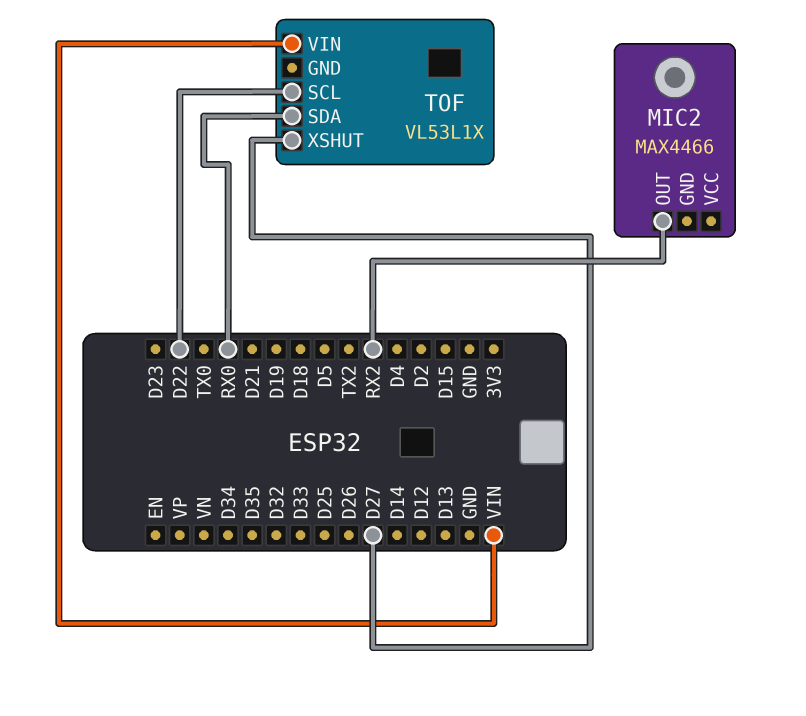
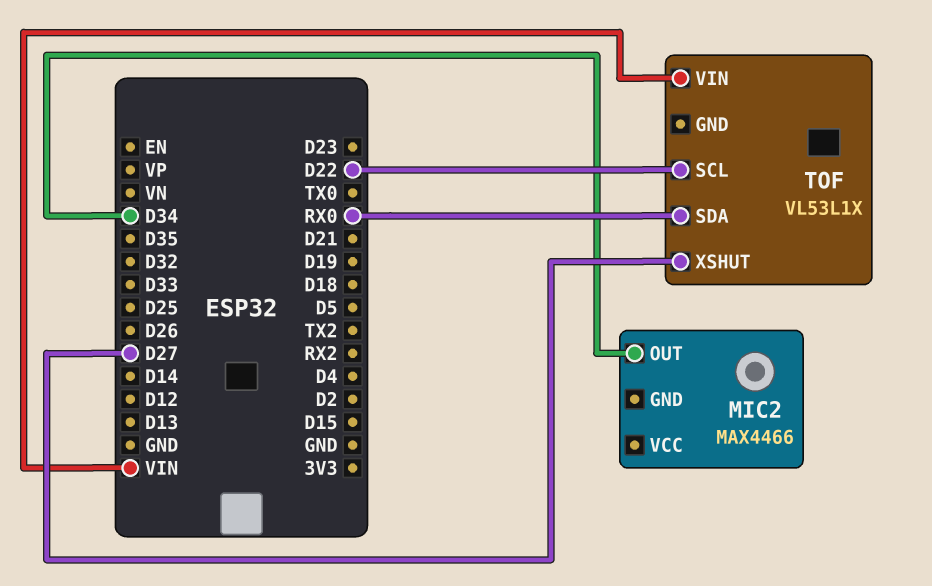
MIC2 pin OUT: RX2 -> D34

